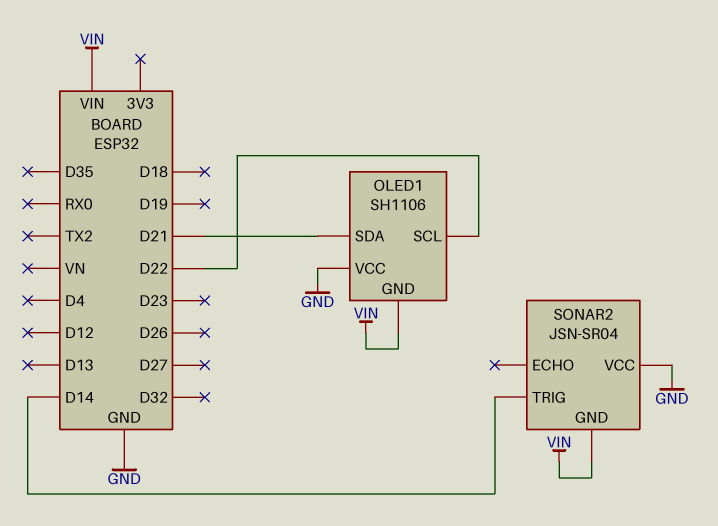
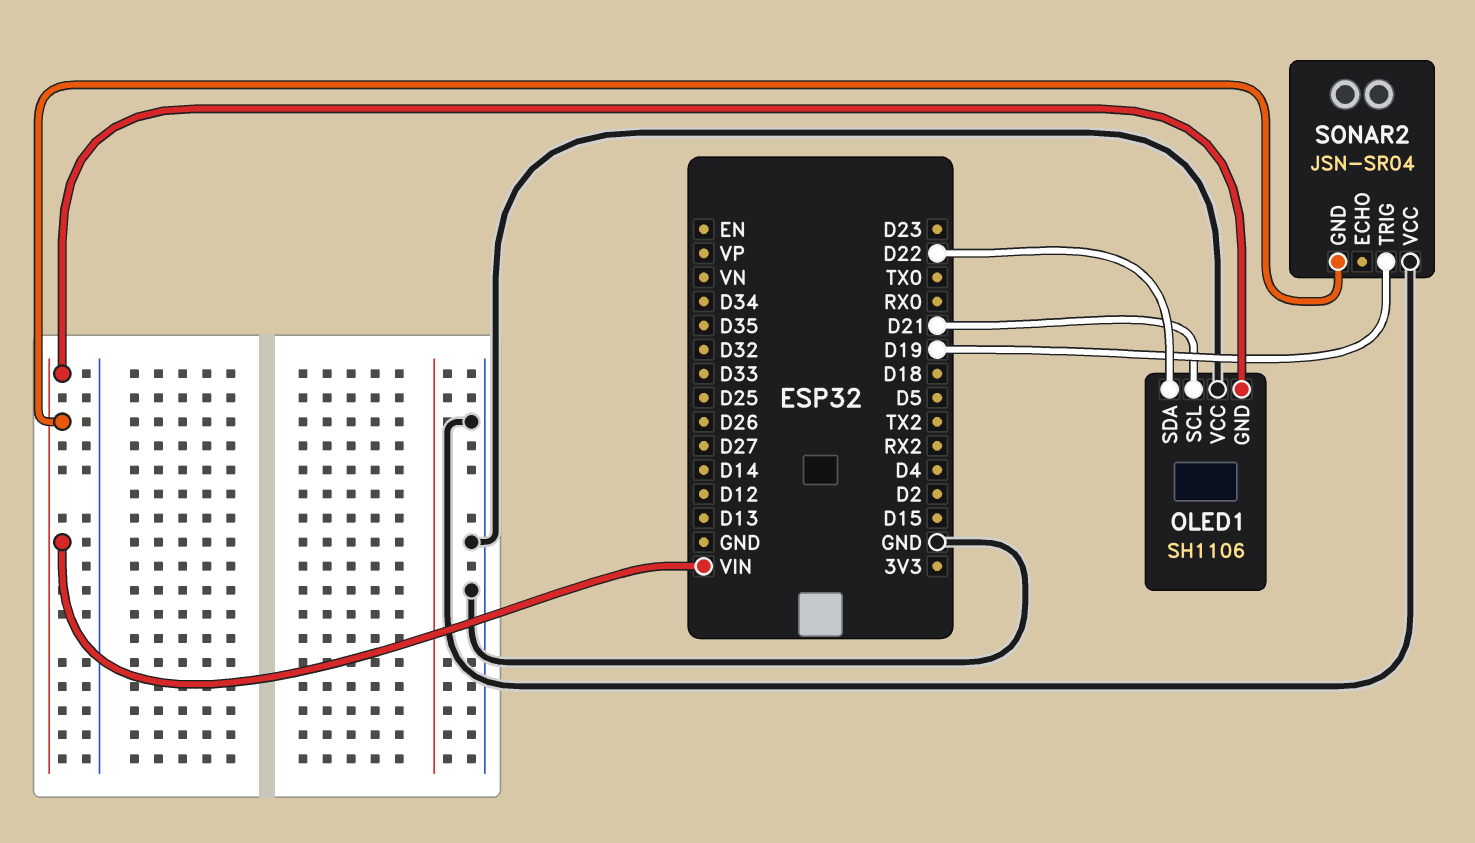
OLED1 pin SCL: D22 -> D21
OLED1 pin SDA: D21 -> D22
SONAR2 pin TRIG: D14 -> D19

